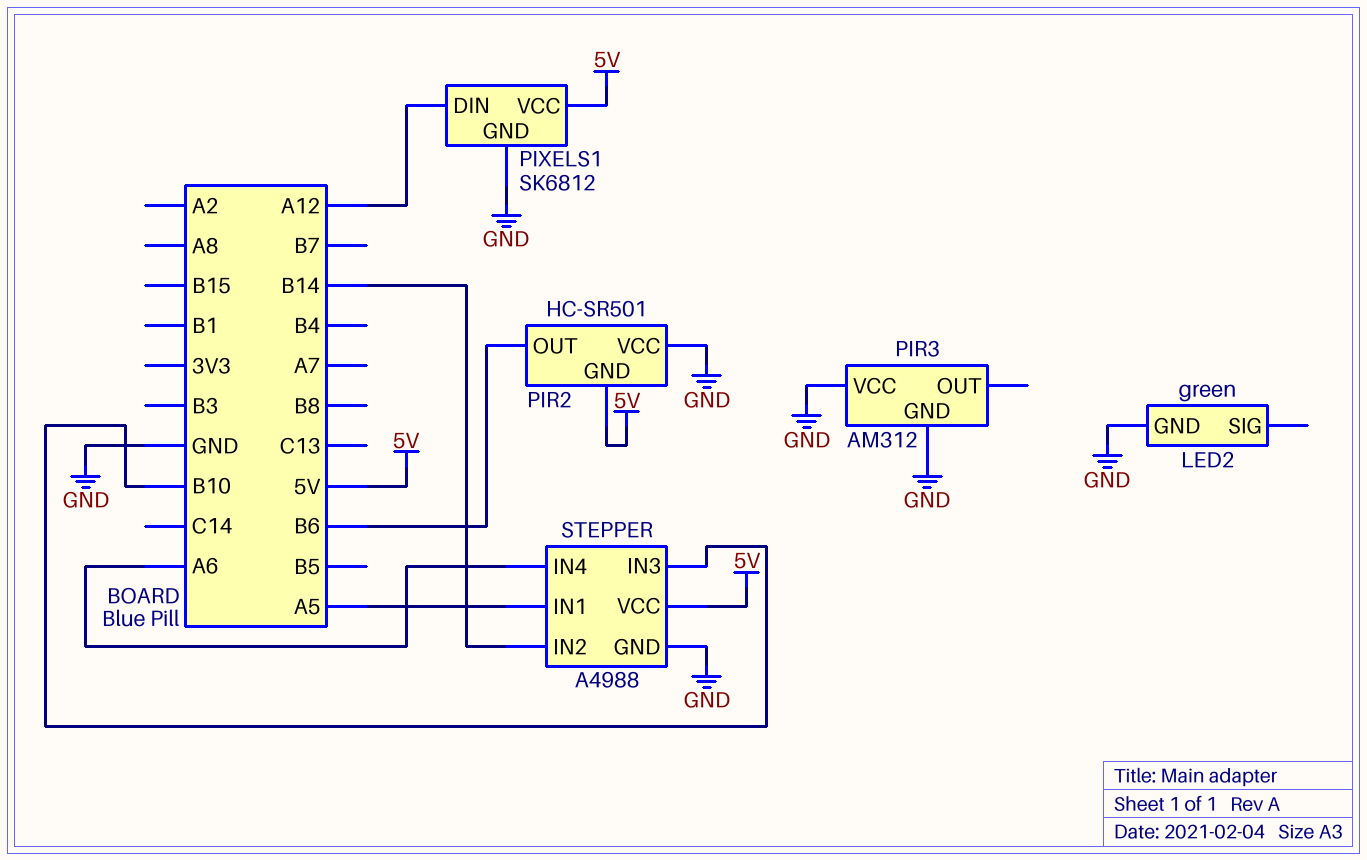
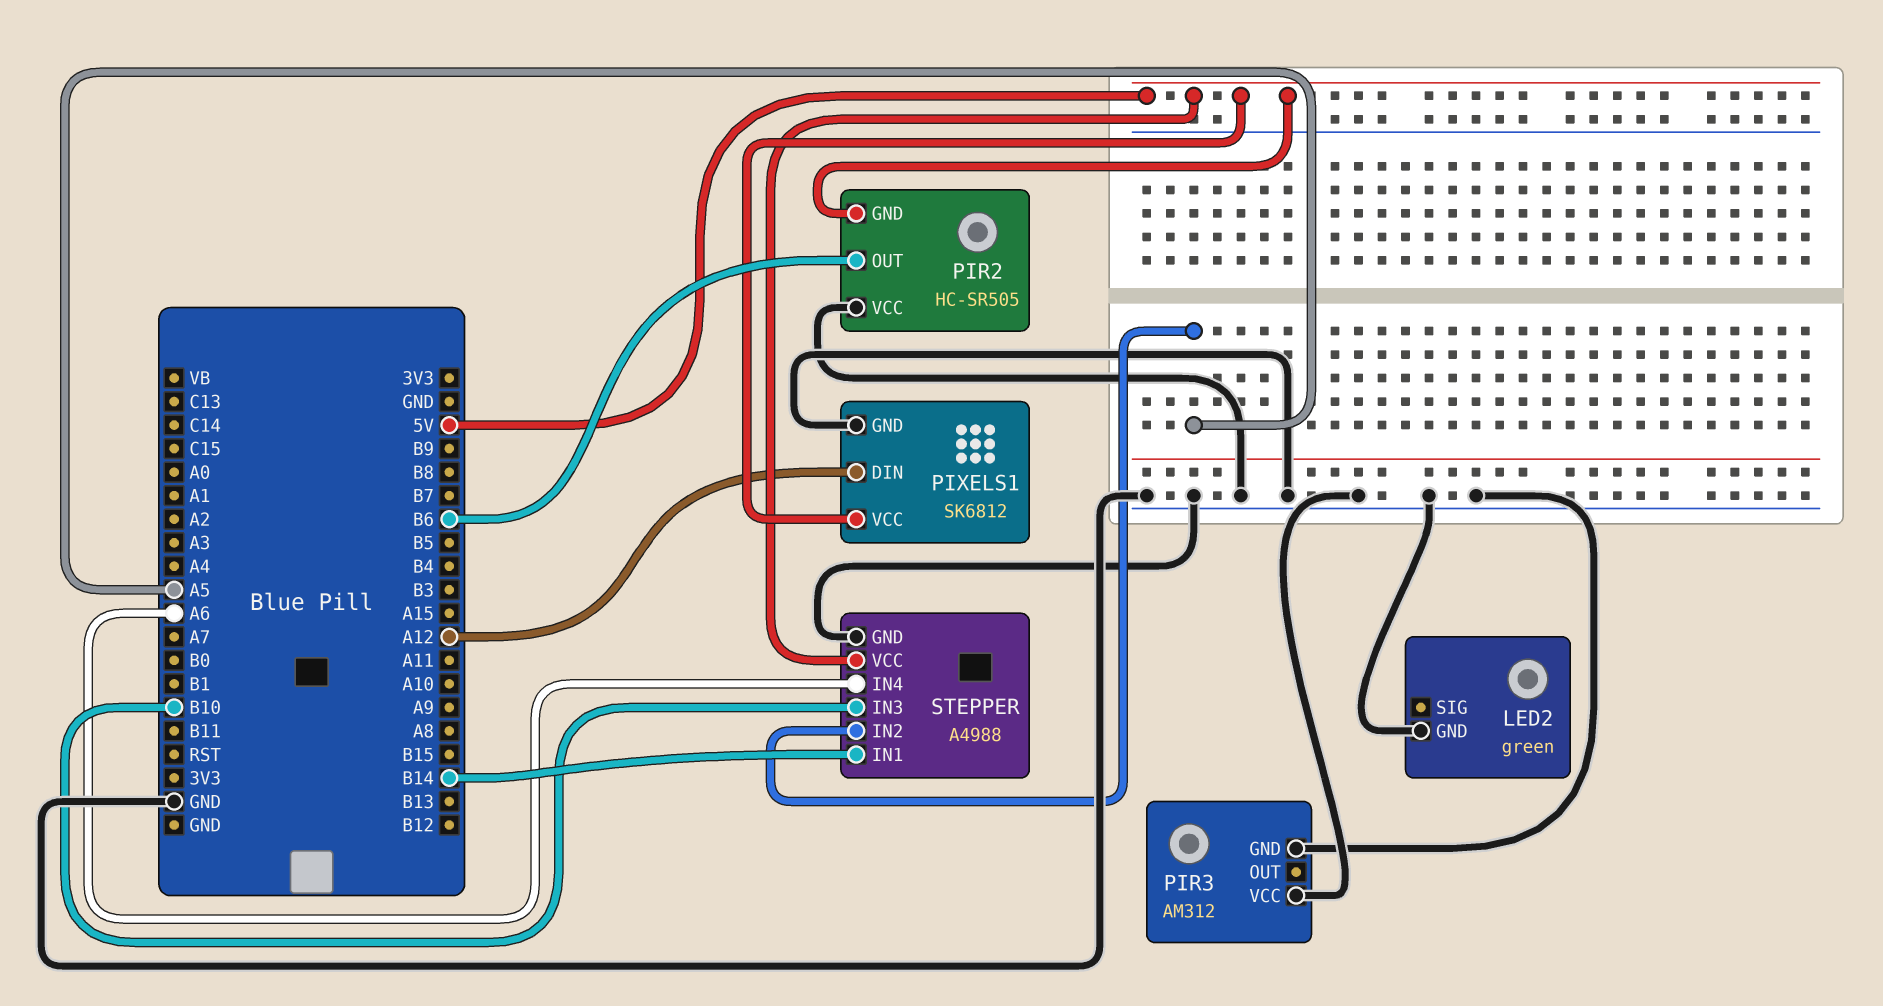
PIR2: HC-SR501 -> HC-SR505
STEPPER pin IN1: A5 -> B14
STEPPER pin IN2: B14 -> A5

